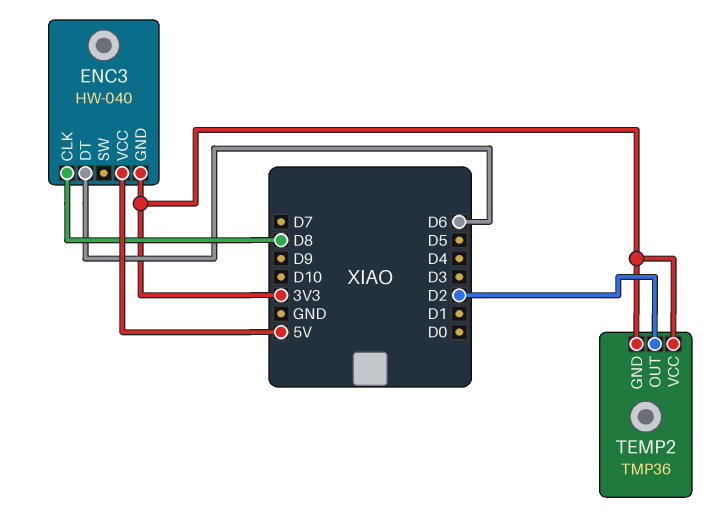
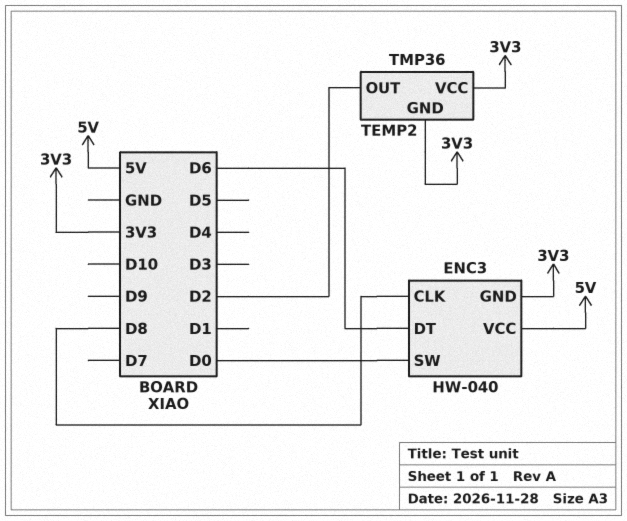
ENC3 pin SW: none -> D0

